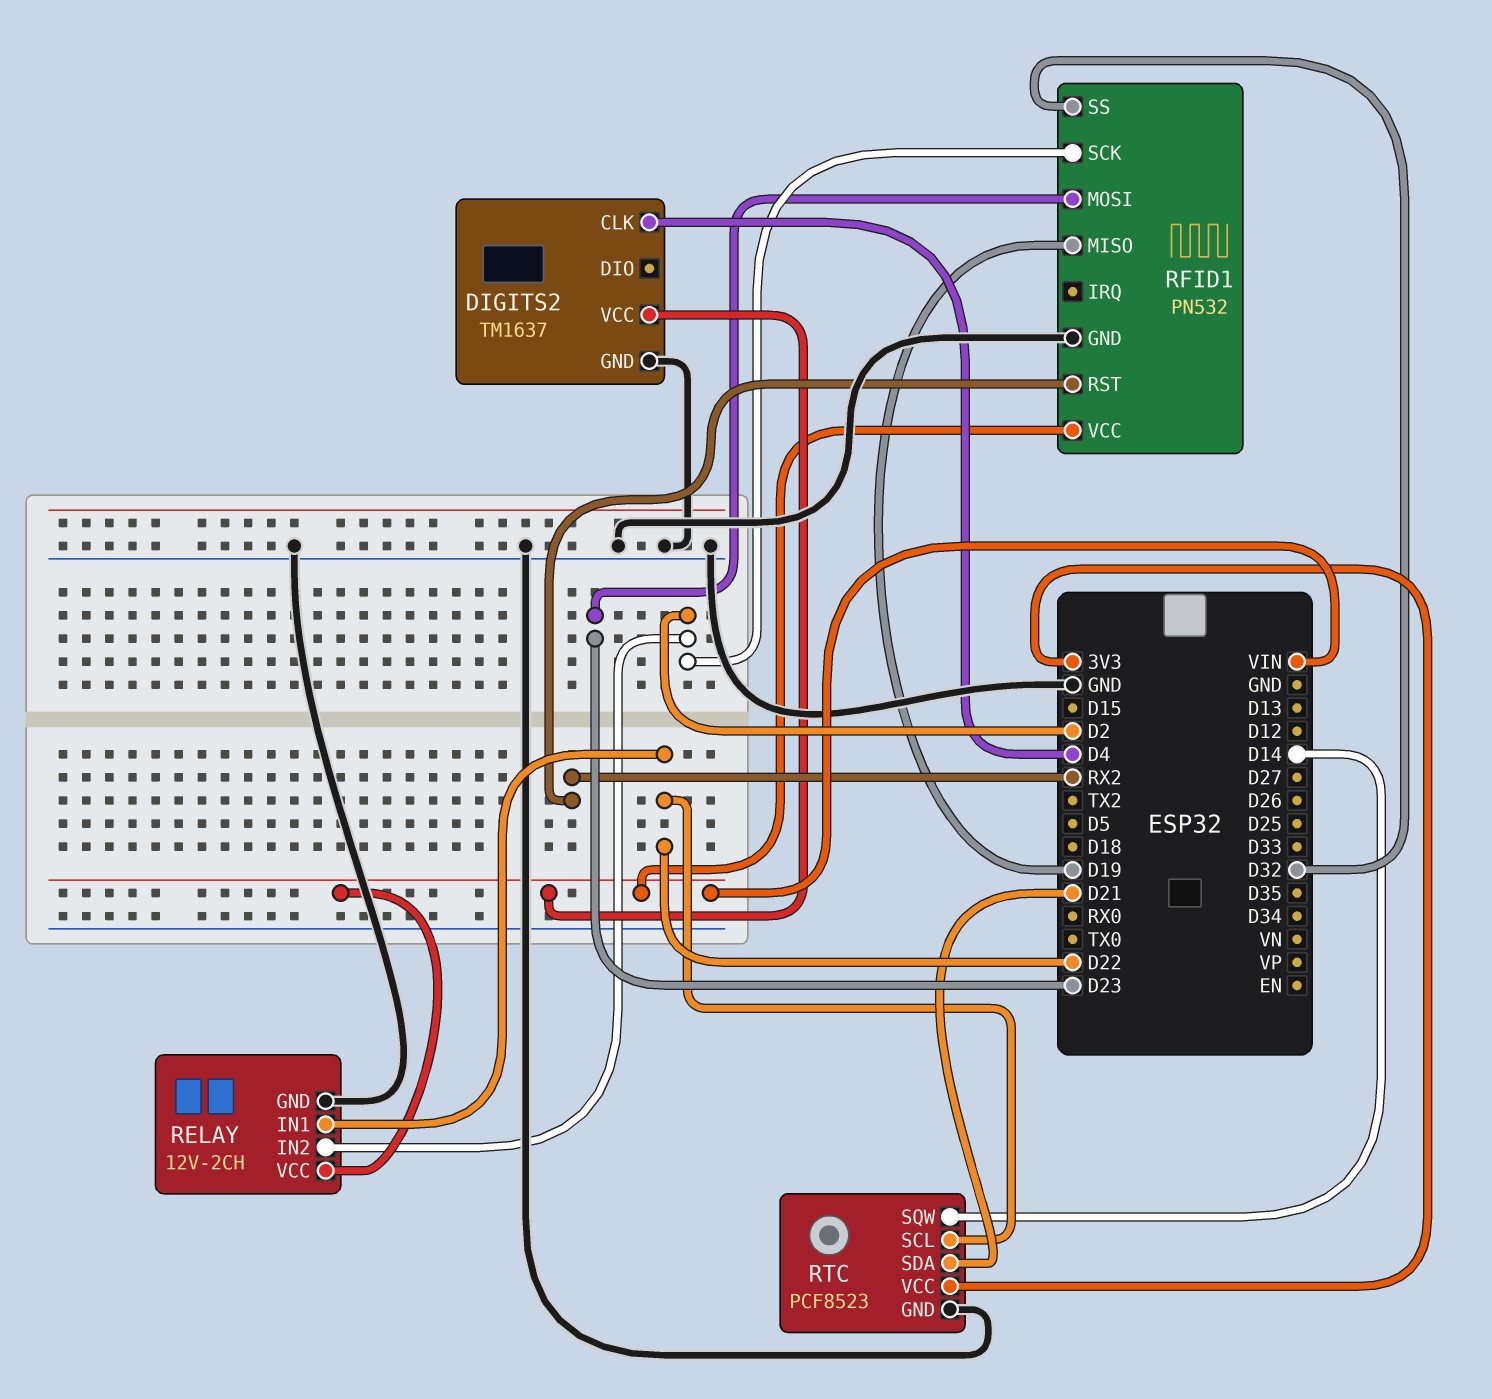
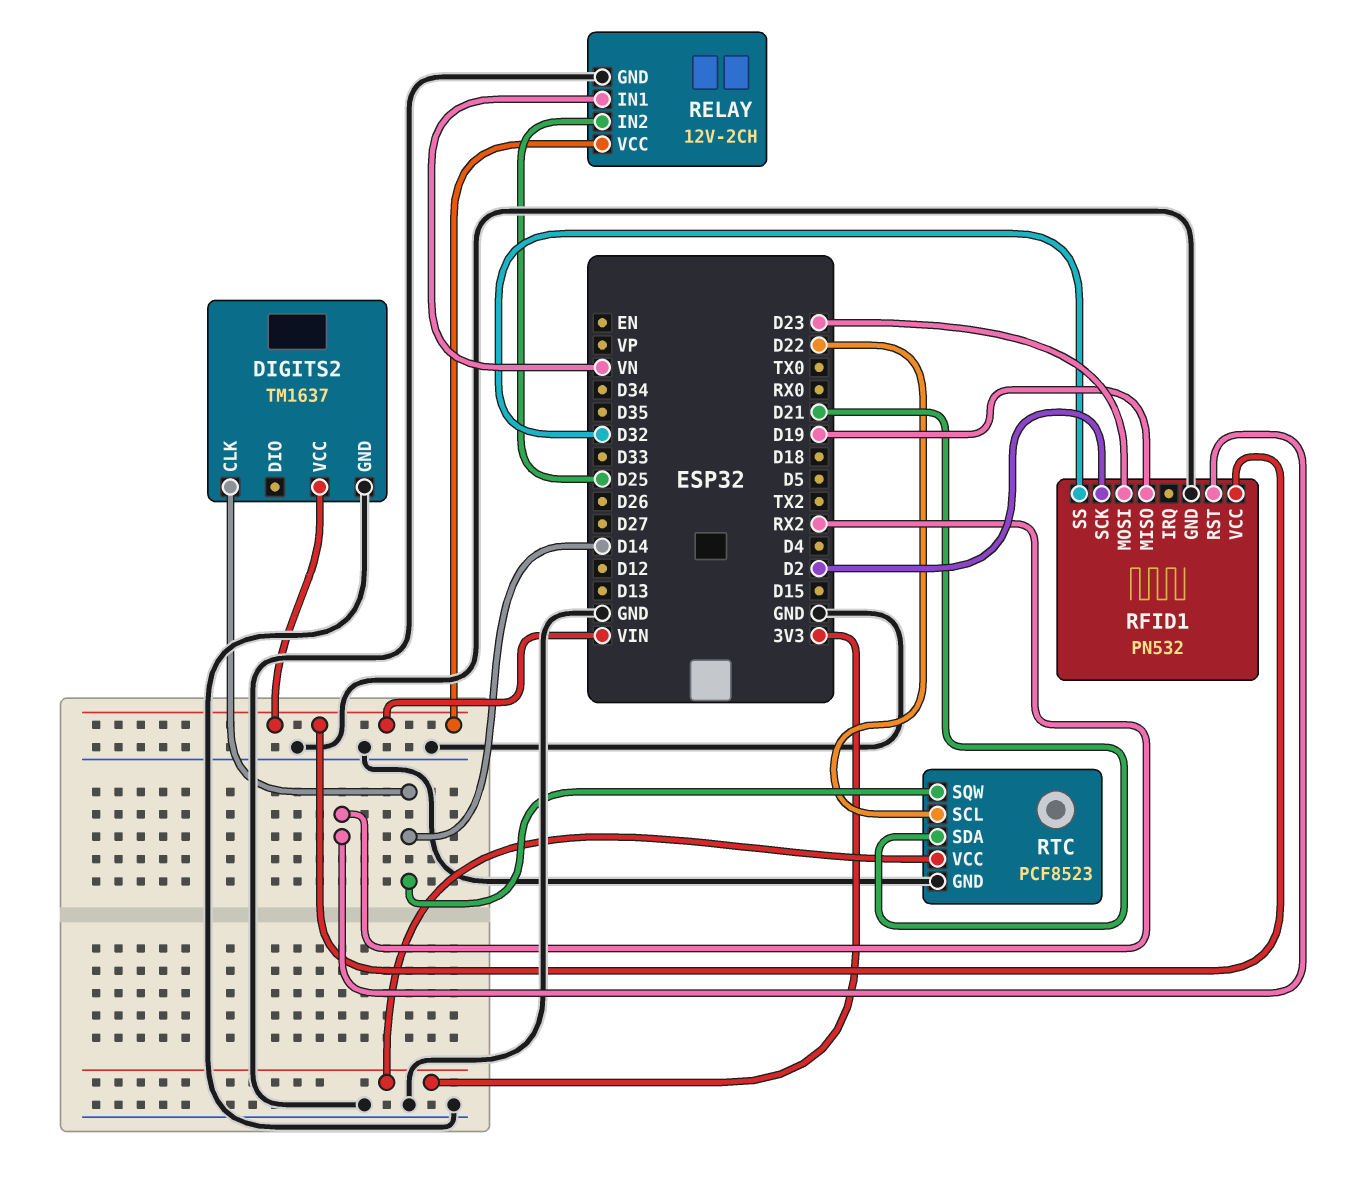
DIGITS2 pin CLK: D4 -> D14
RELAY pin IN1: D22 -> VN
RELAY pin IN2: D2 -> D25

